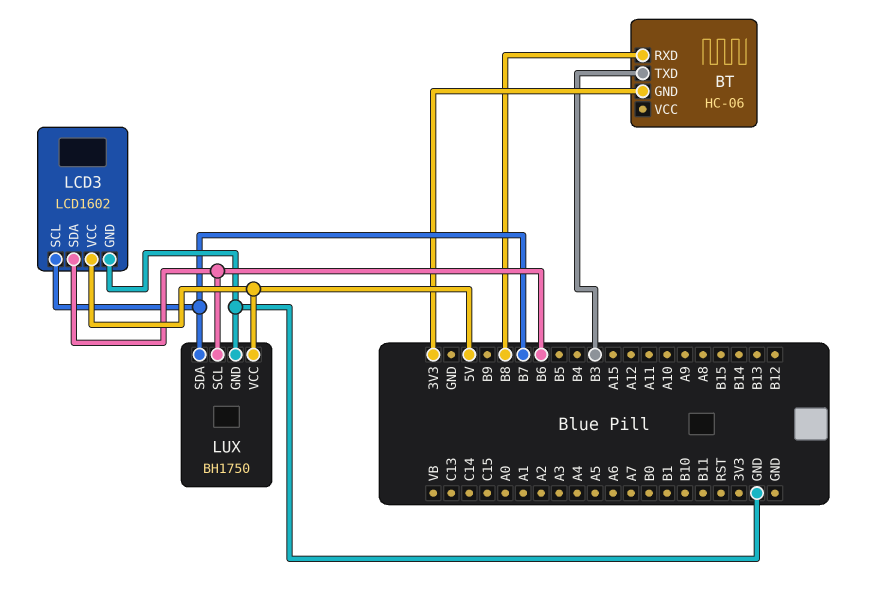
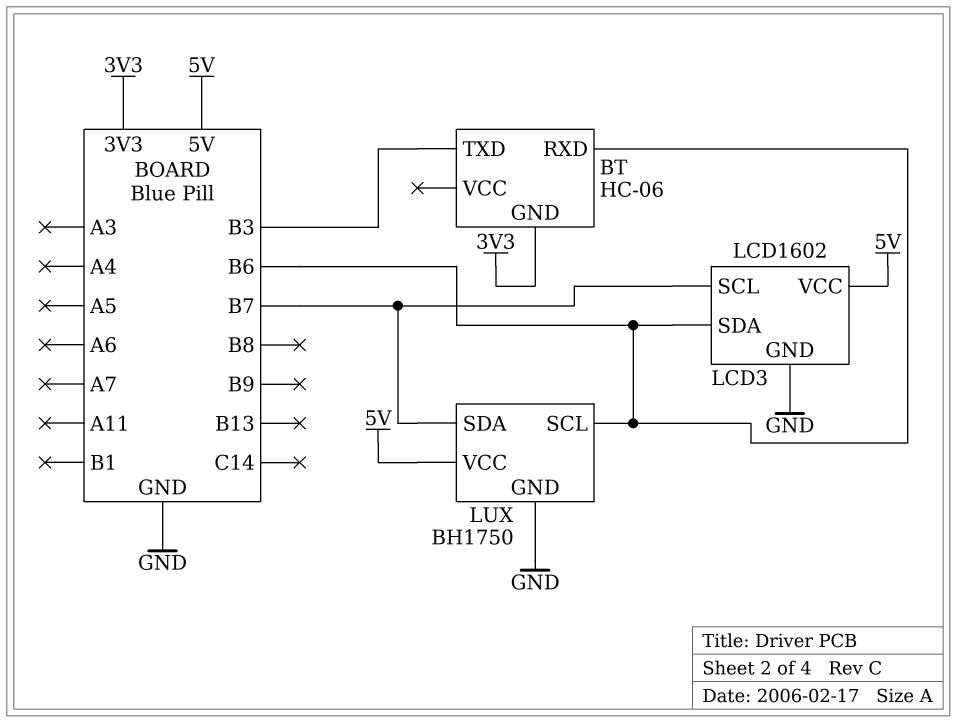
BT pin RXD: B8 -> B6

